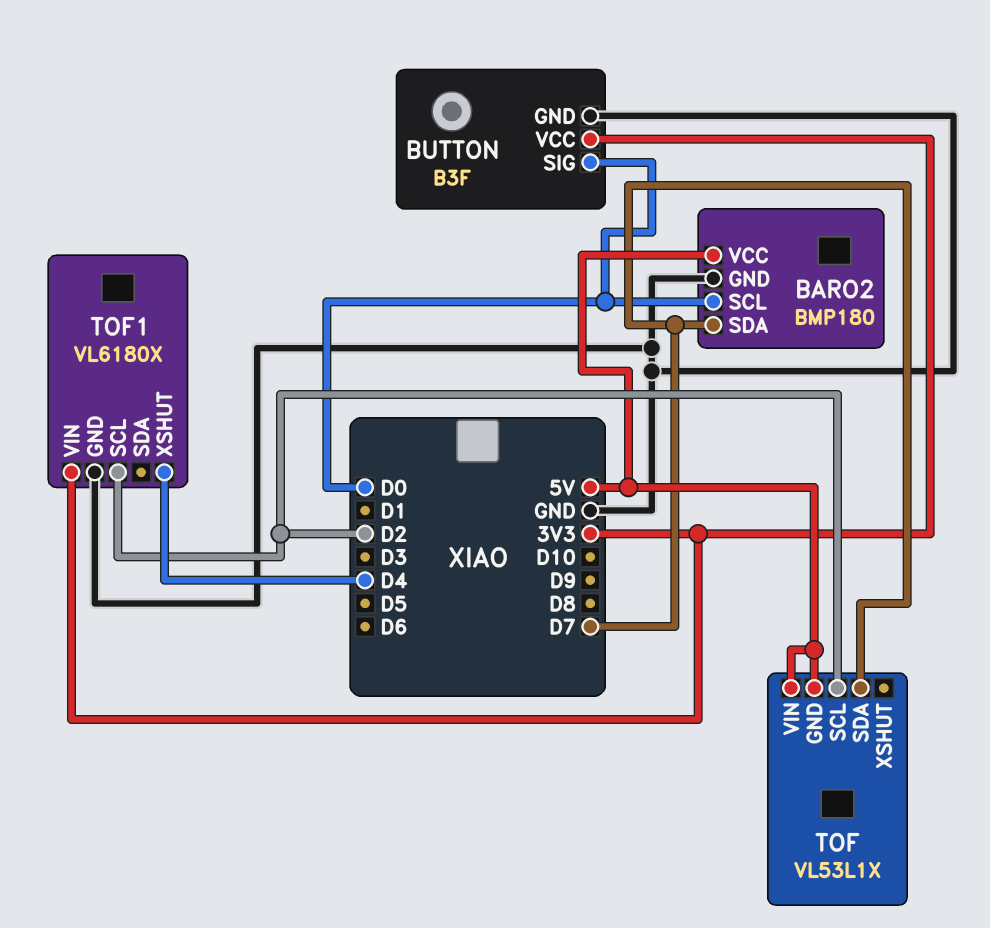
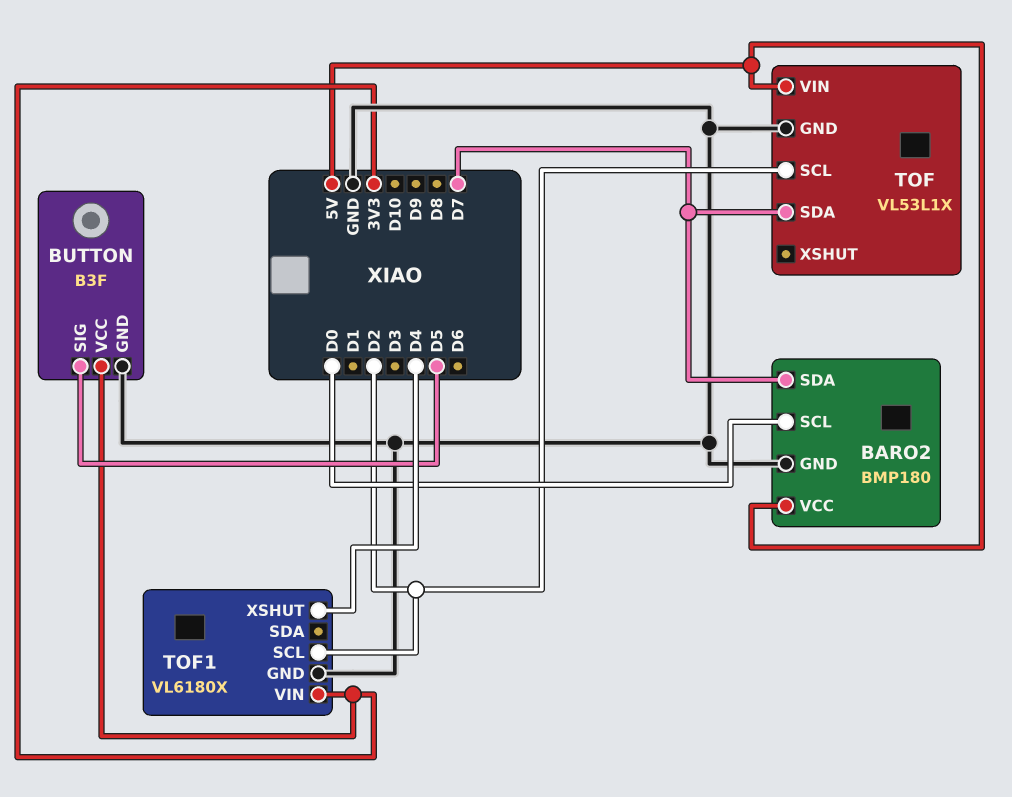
BUTTON pin SIG: D0 -> D5
TOF pin GND: 5V -> GND

